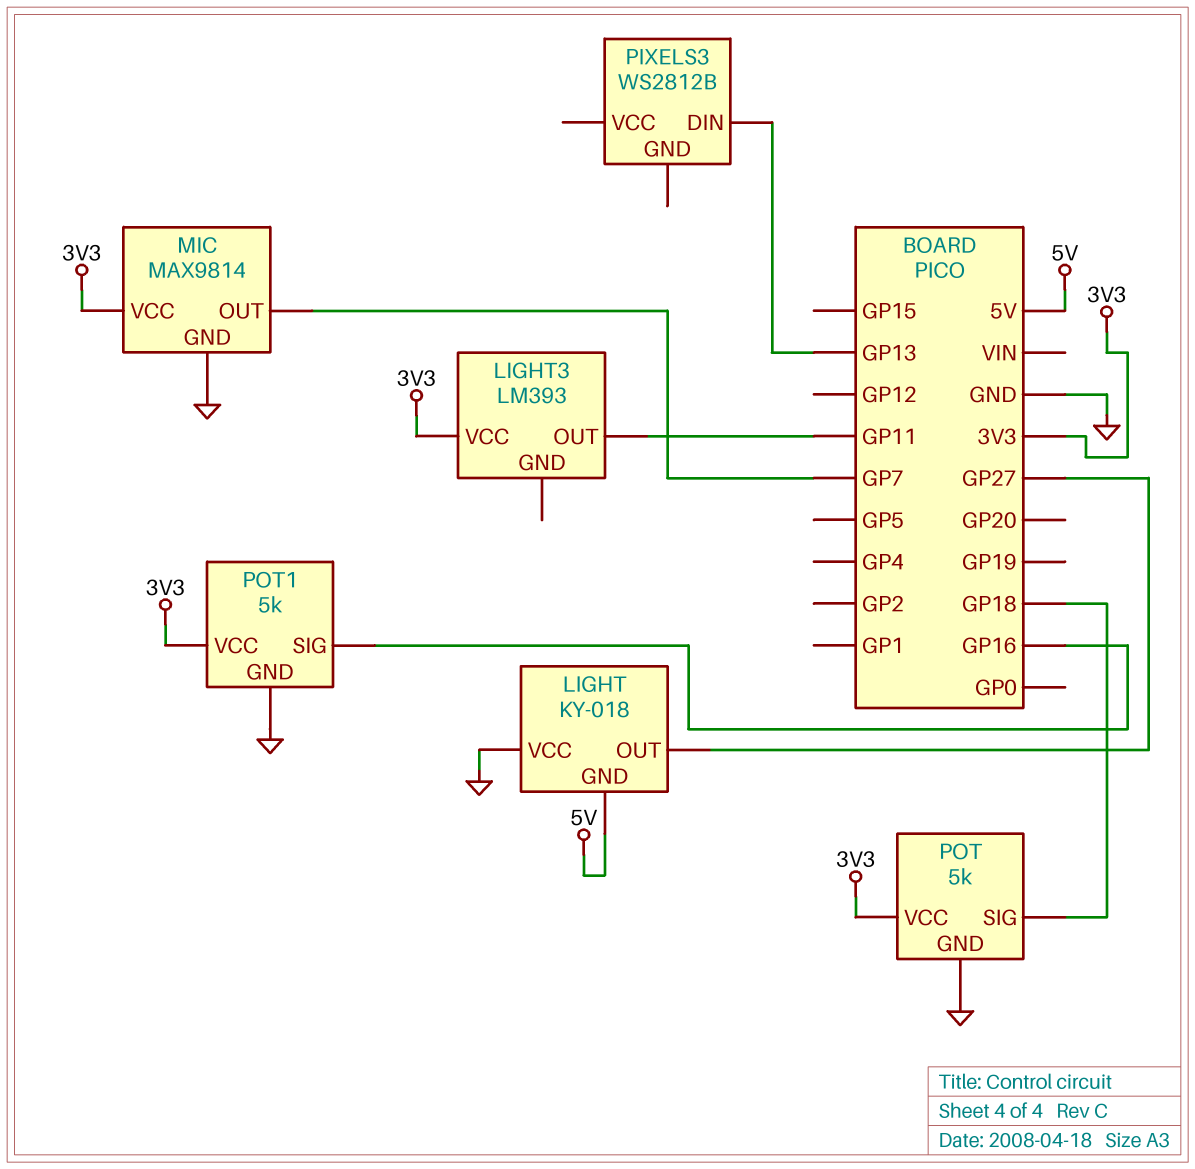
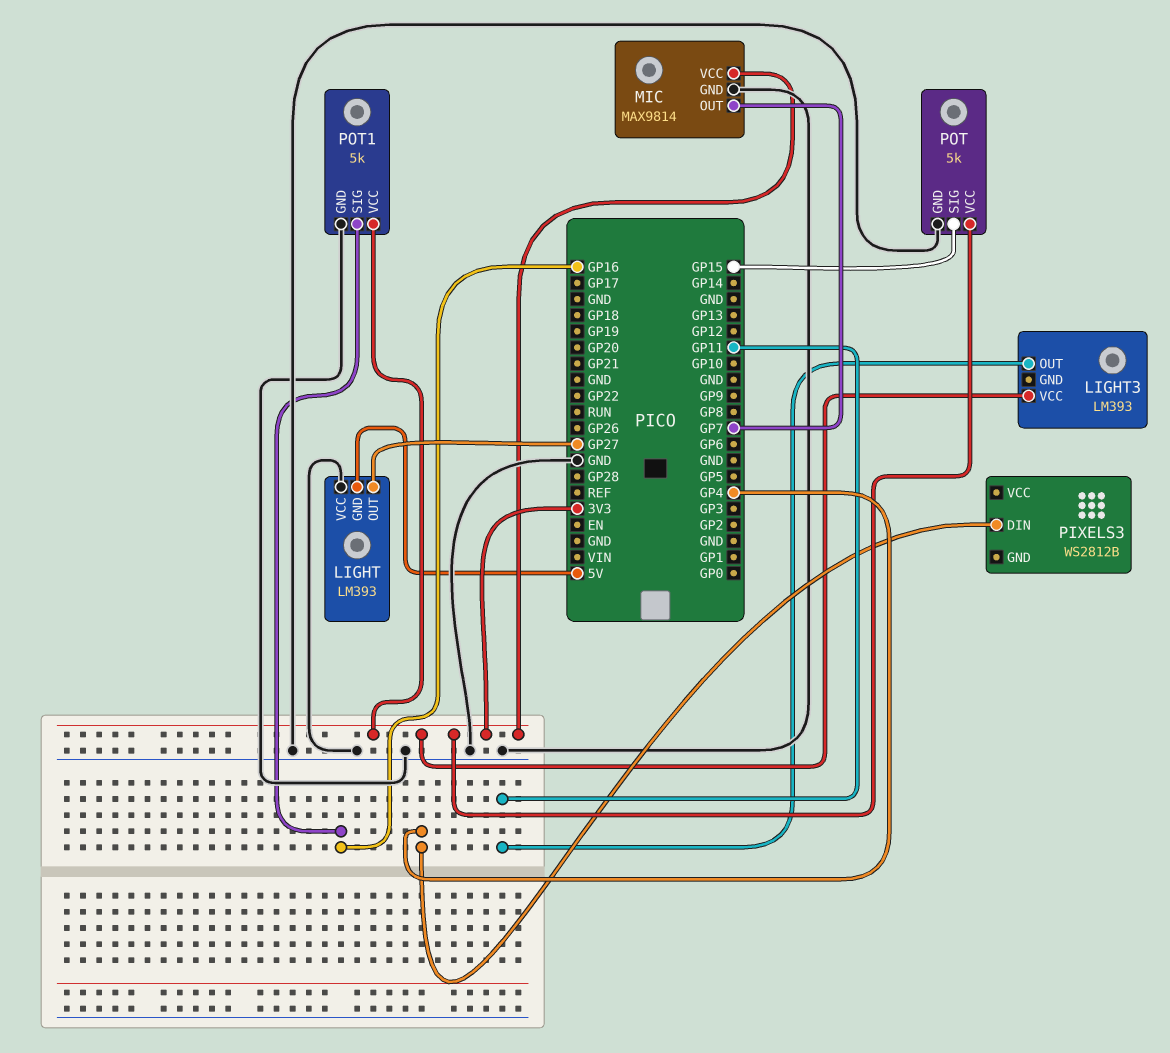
LIGHT: KY-018 -> LM393
PIXELS3 pin DIN: GP13 -> GP4
POT pin SIG: GP18 -> GP15

